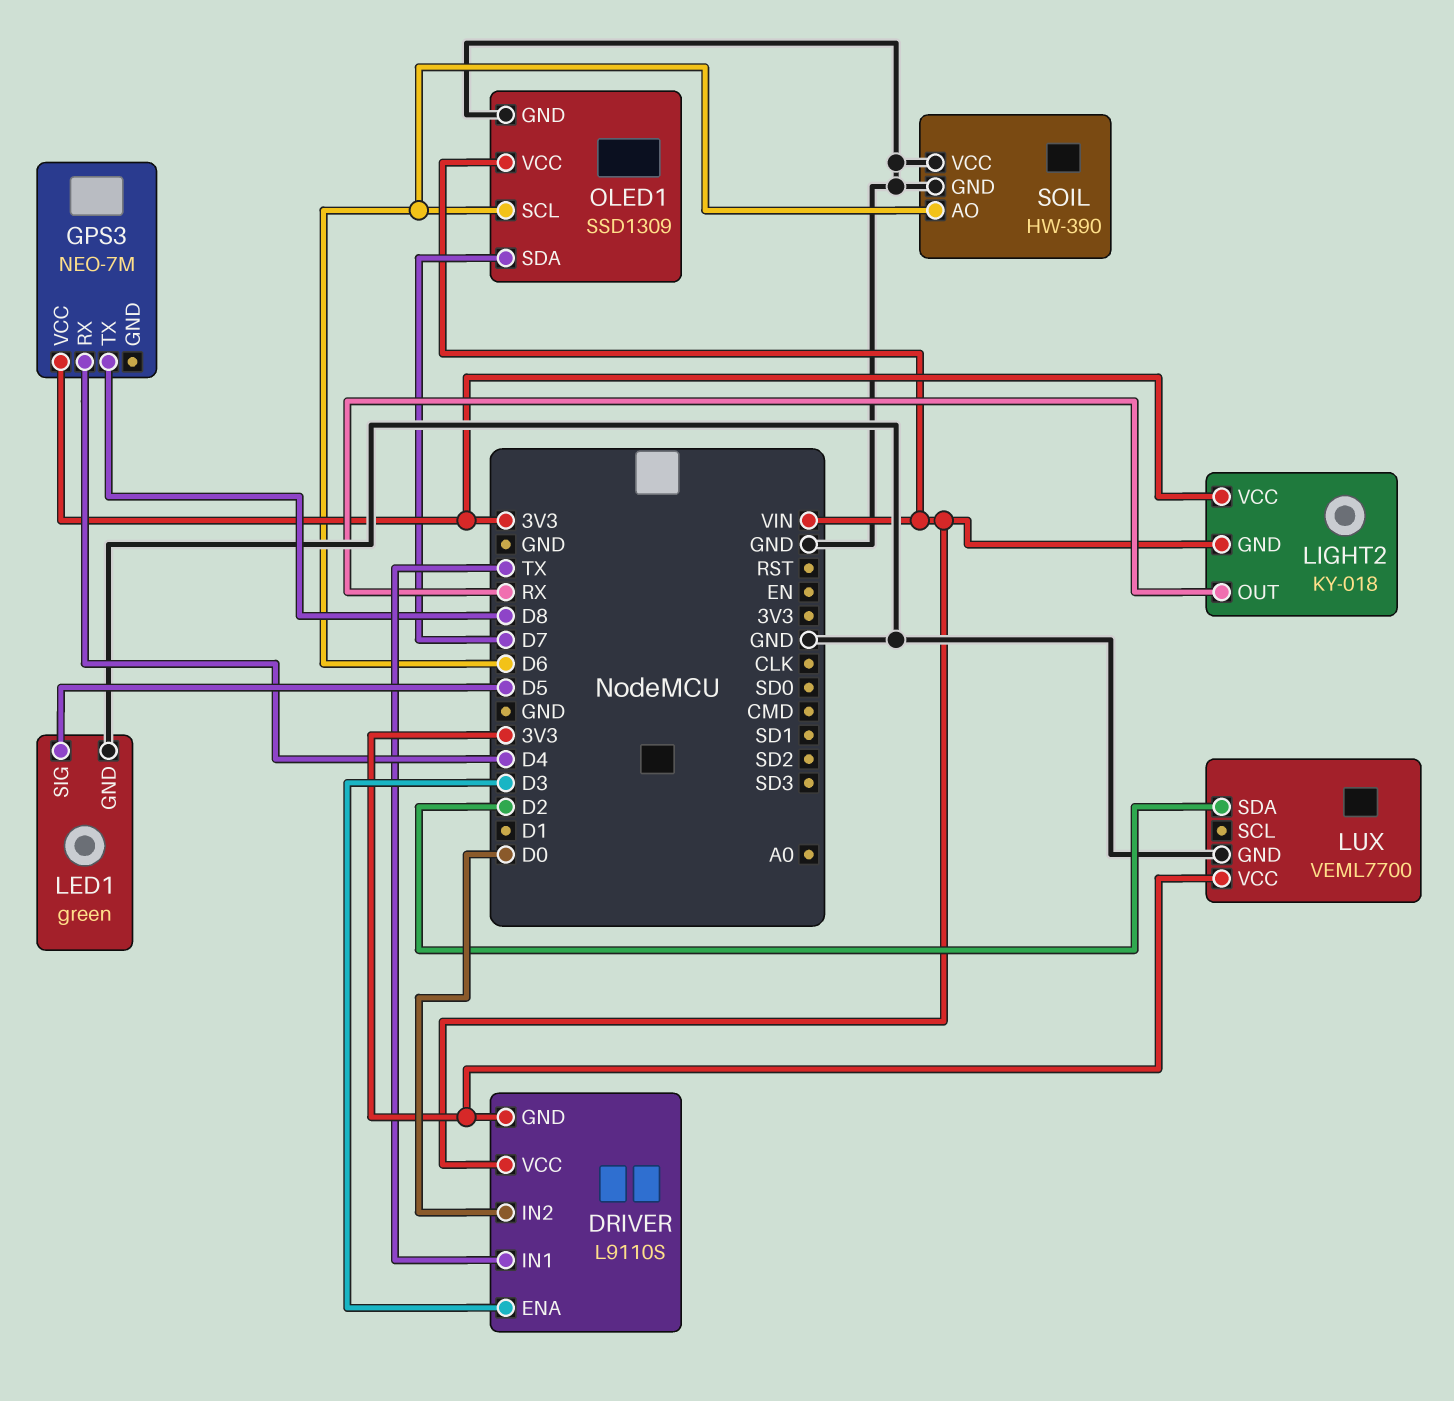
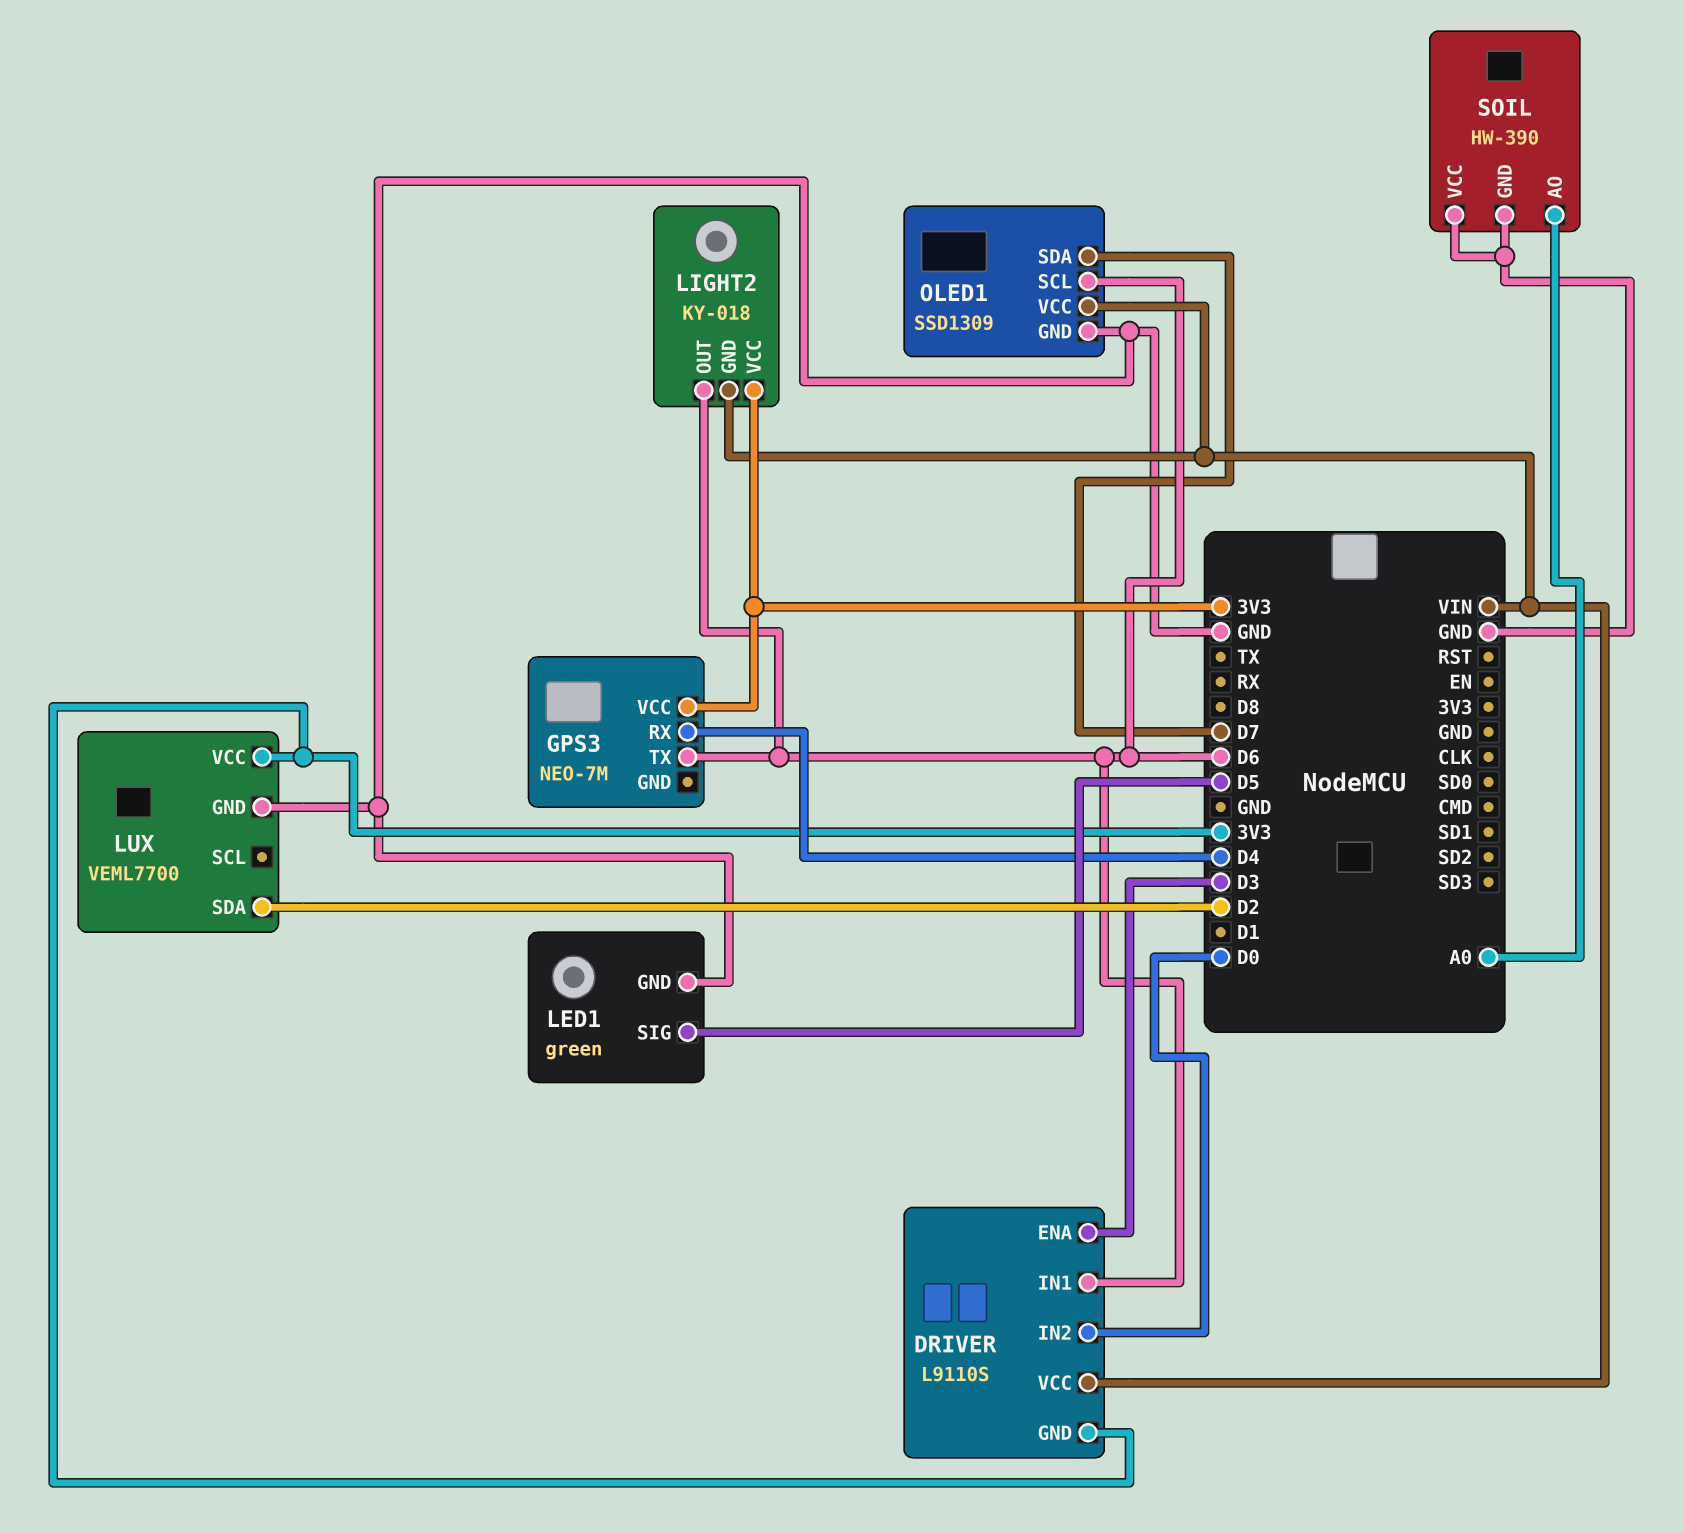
DRIVER pin IN1: TX -> D6
GPS3 pin TX: D8 -> D6
LIGHT2 pin OUT: RX -> D6
SOIL pin AO: D6 -> A0

